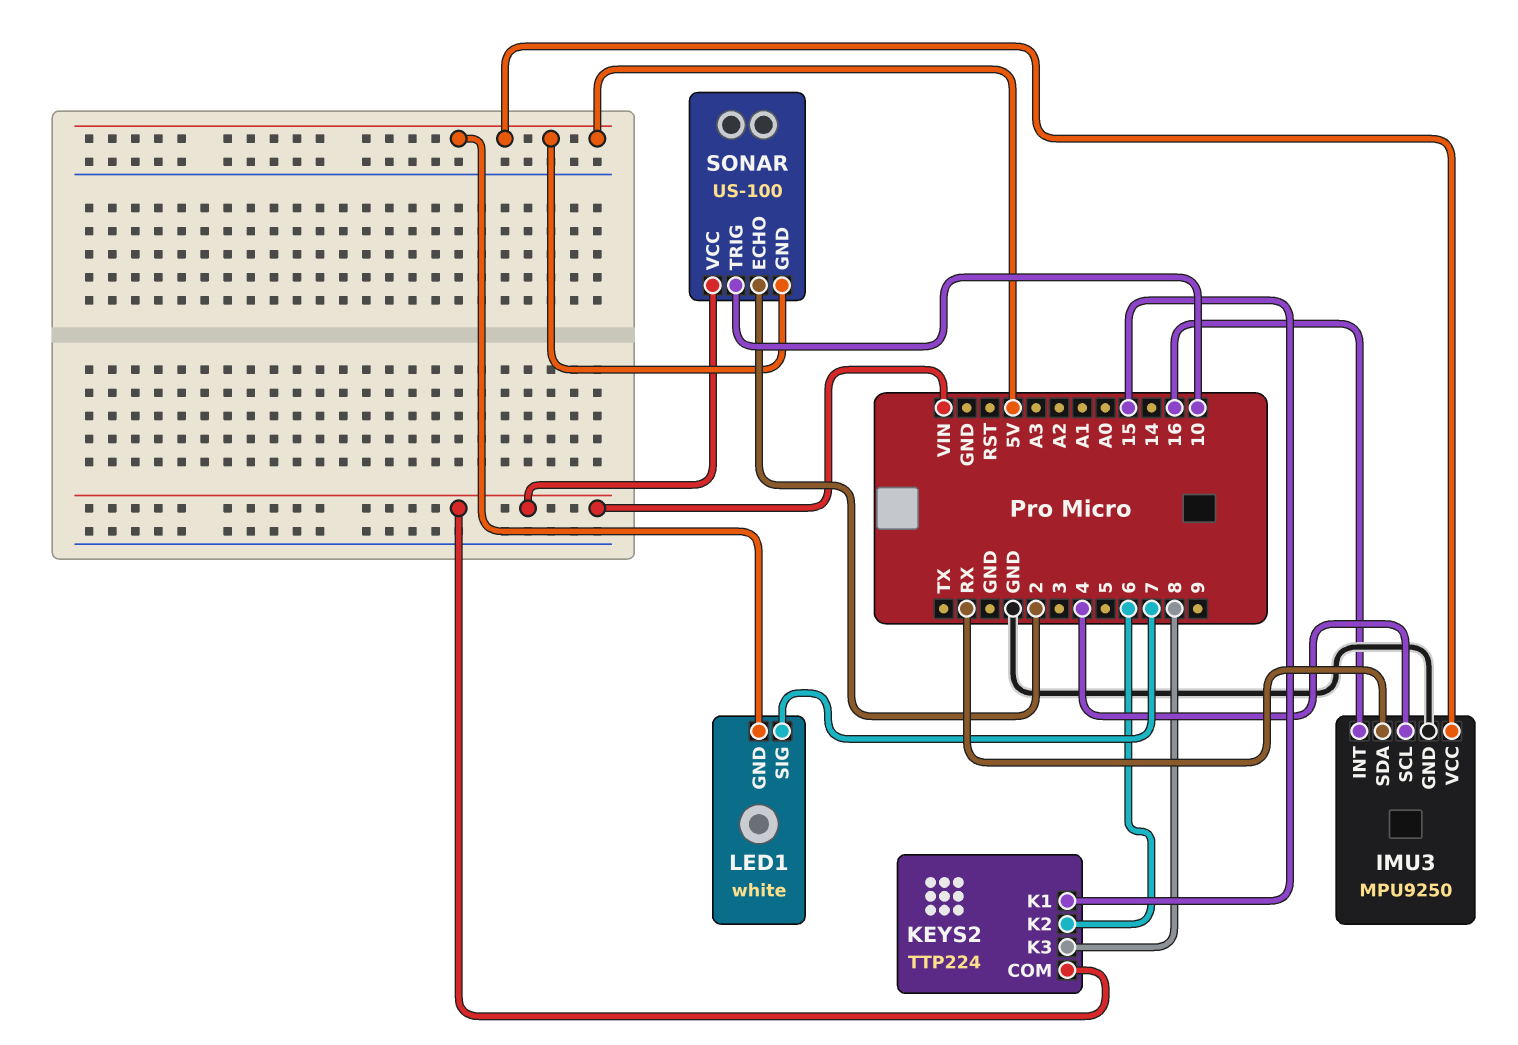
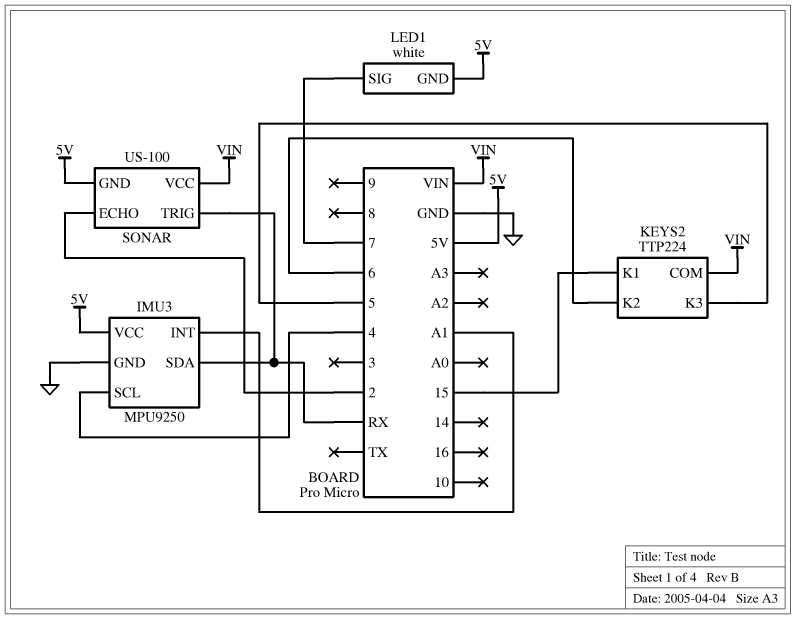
IMU3 pin INT: 16 -> A1
KEYS2 pin K3: 8 -> 5
SONAR pin TRIG: 10 -> RX

